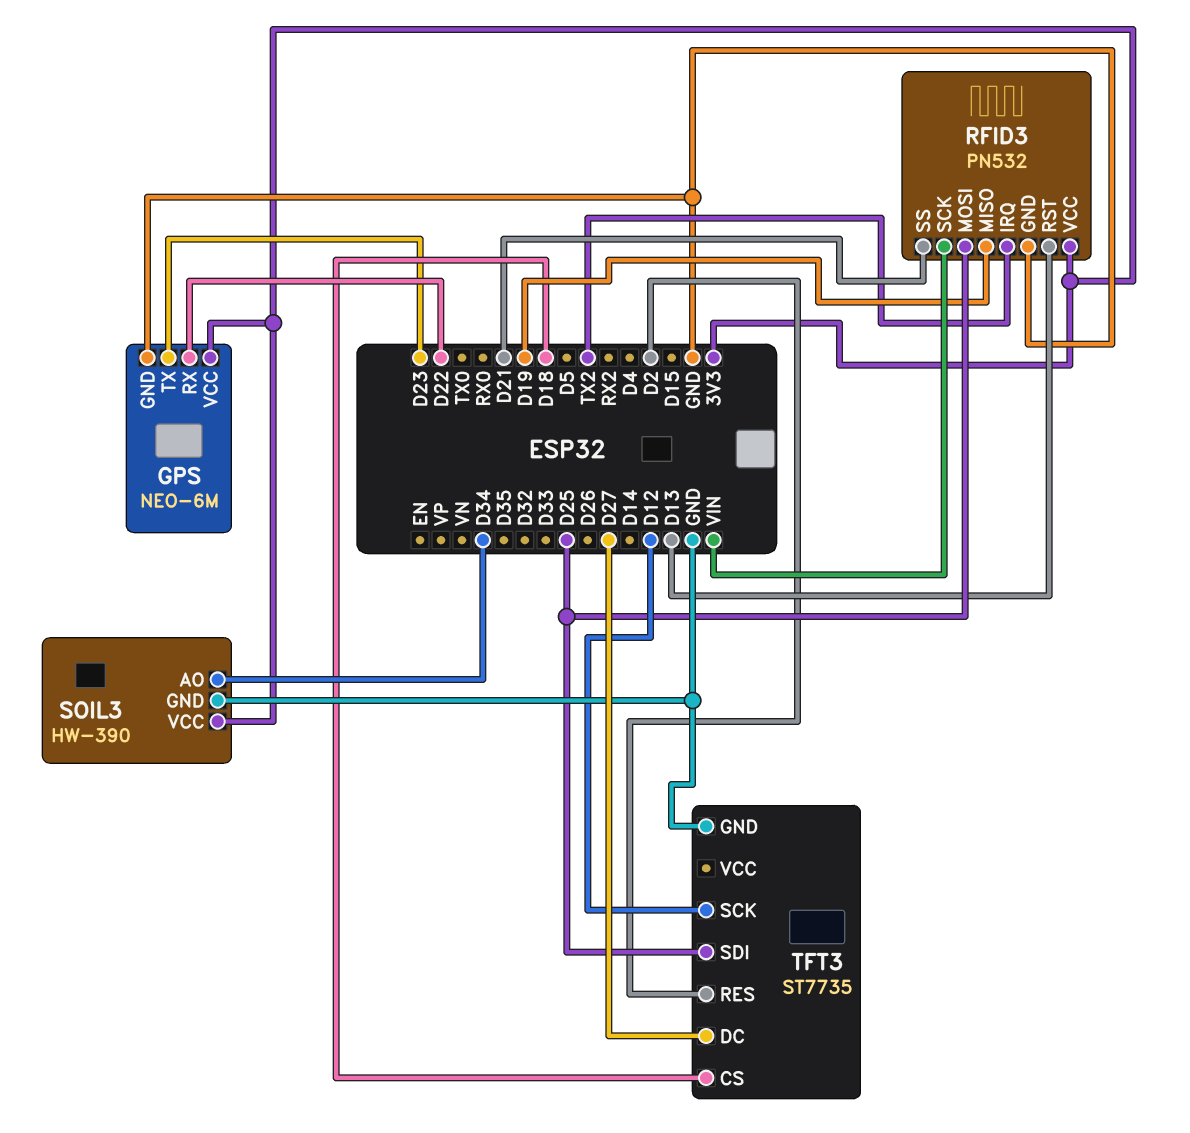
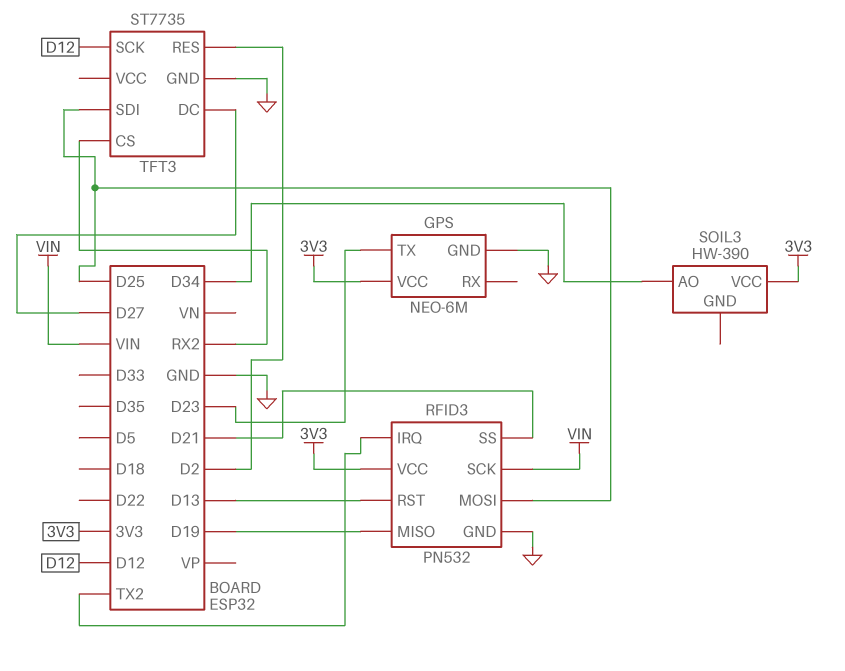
GPS pin RX: D22 -> none
SOIL3 pin GND: GND -> none
TFT3 pin CS: D18 -> RX2

